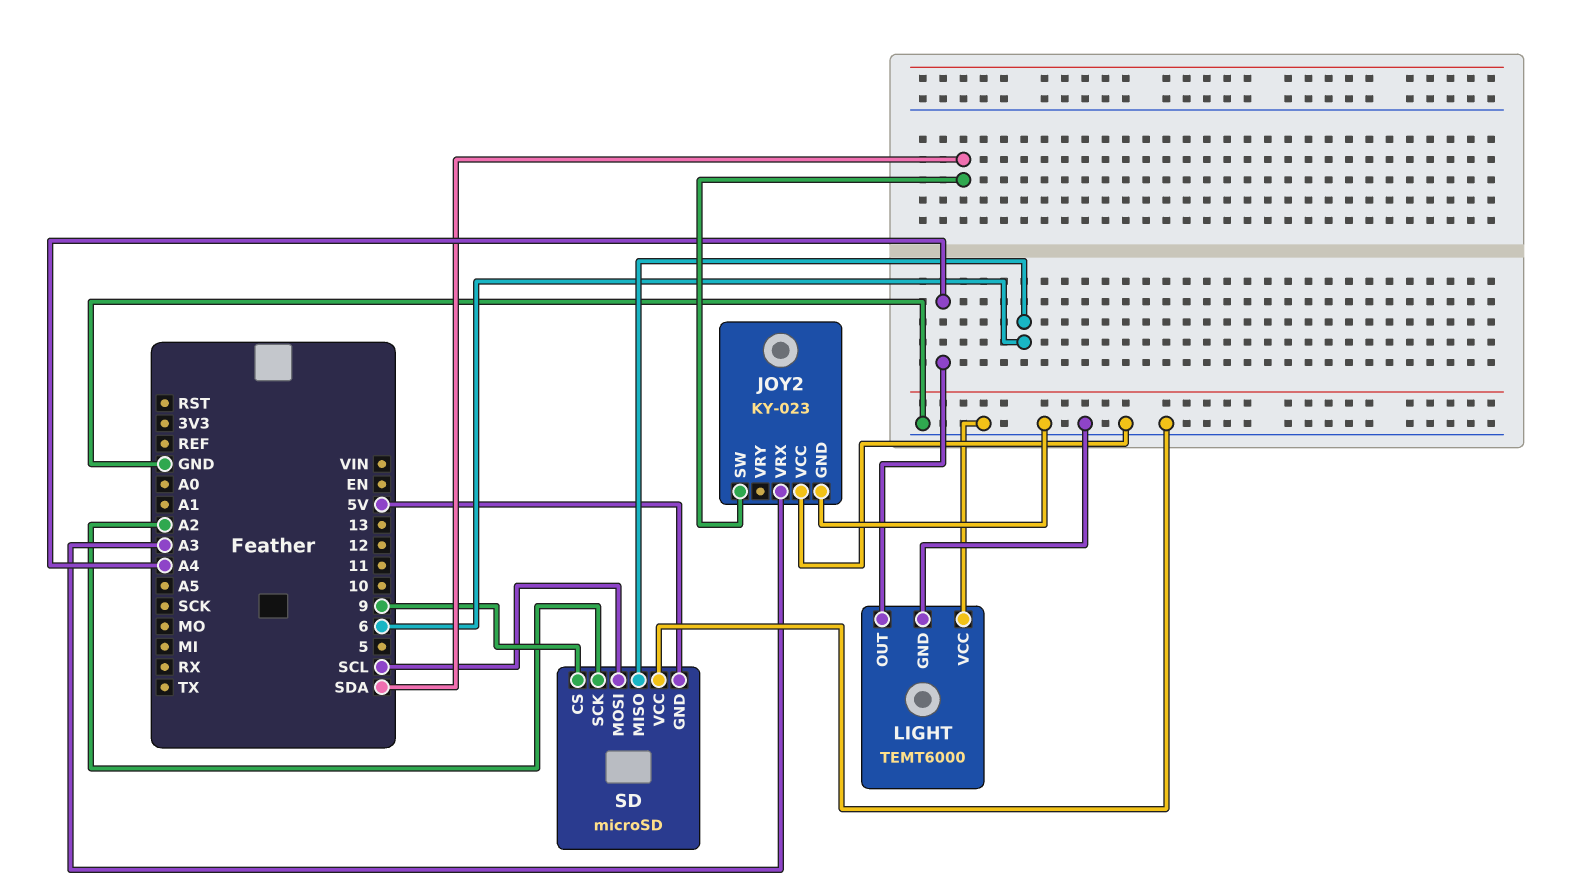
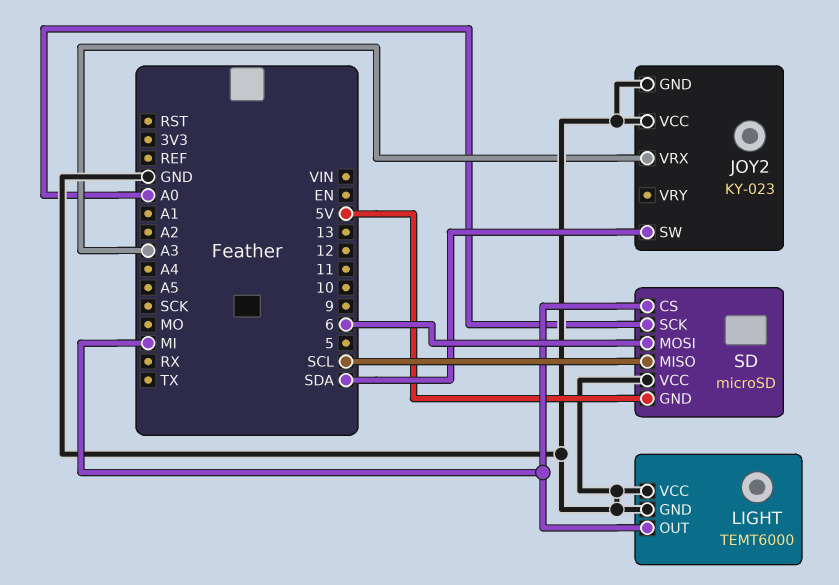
LIGHT pin OUT: A4 -> MI
SD pin CS: 9 -> MI
SD pin MISO: 6 -> SCL
SD pin MOSI: SCL -> 6
SD pin SCK: A2 -> A0

